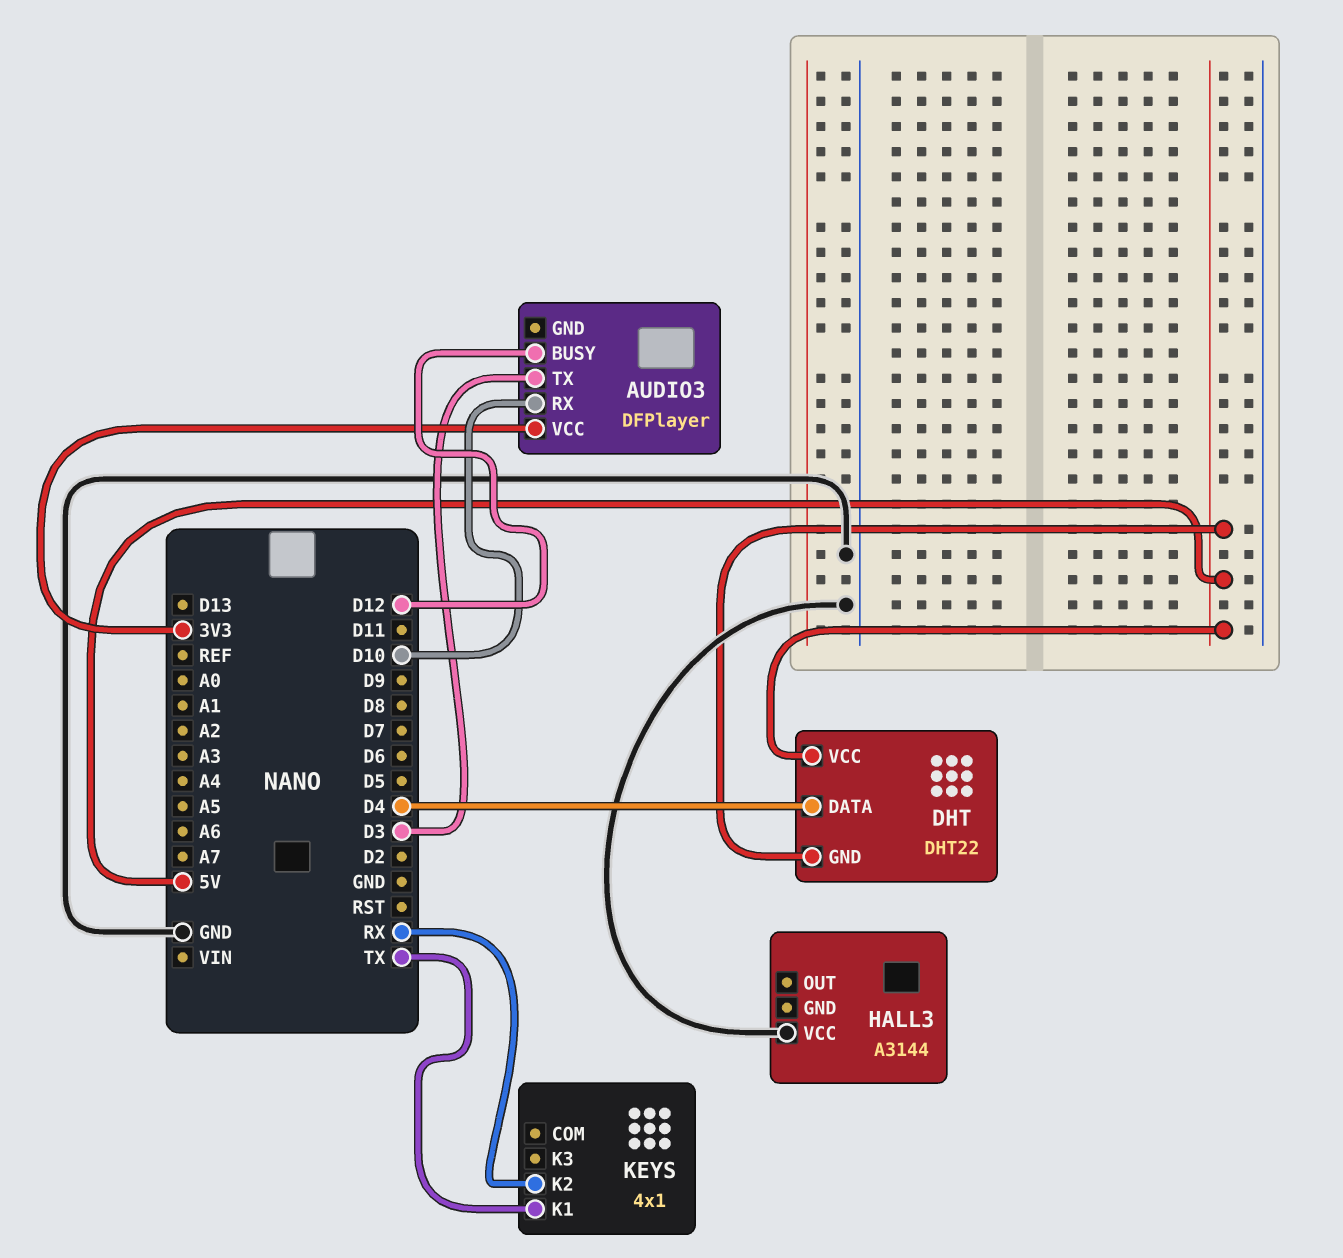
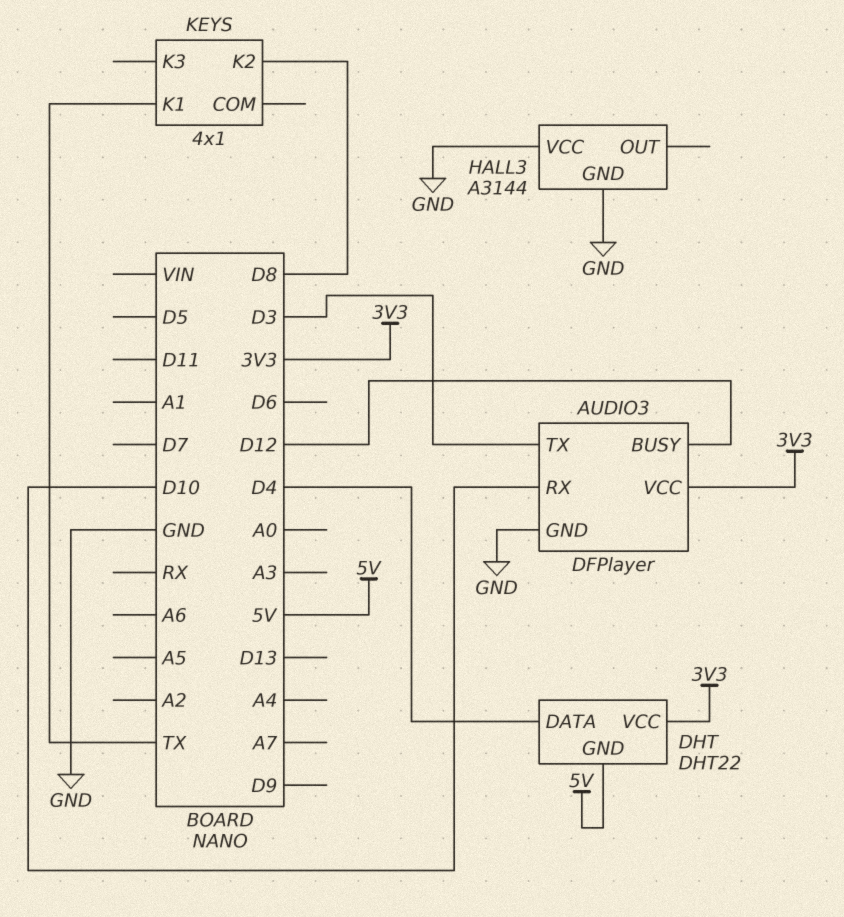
AUDIO3 pin GND: none -> GND
DHT pin VCC: 5V -> 3V3
HALL3 pin GND: none -> GND
KEYS pin K2: RX -> D8

